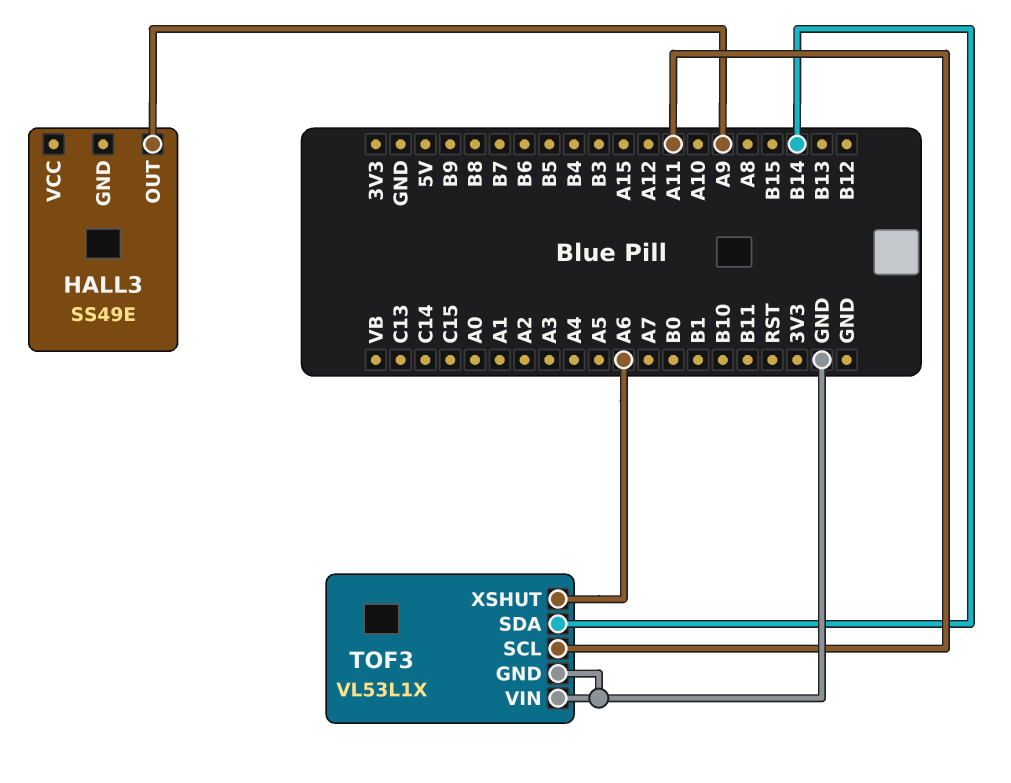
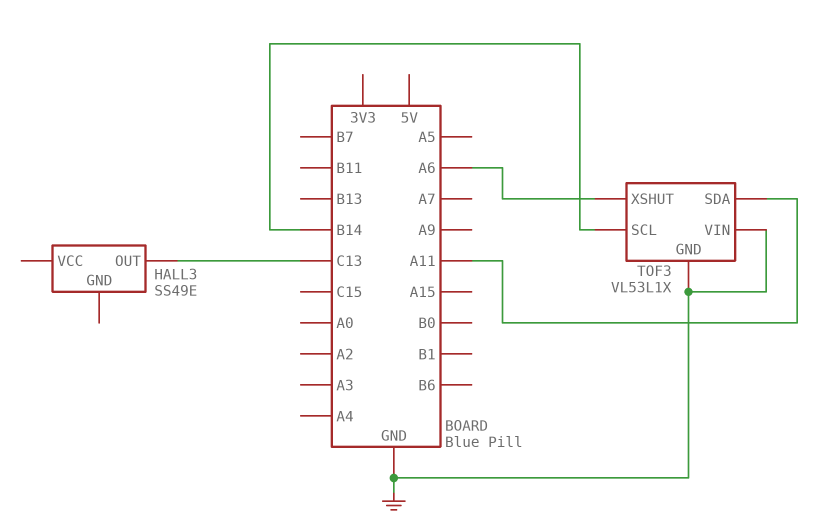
HALL3 pin OUT: A9 -> C13
TOF3 pin SCL: A11 -> B14
TOF3 pin SDA: B14 -> A11

